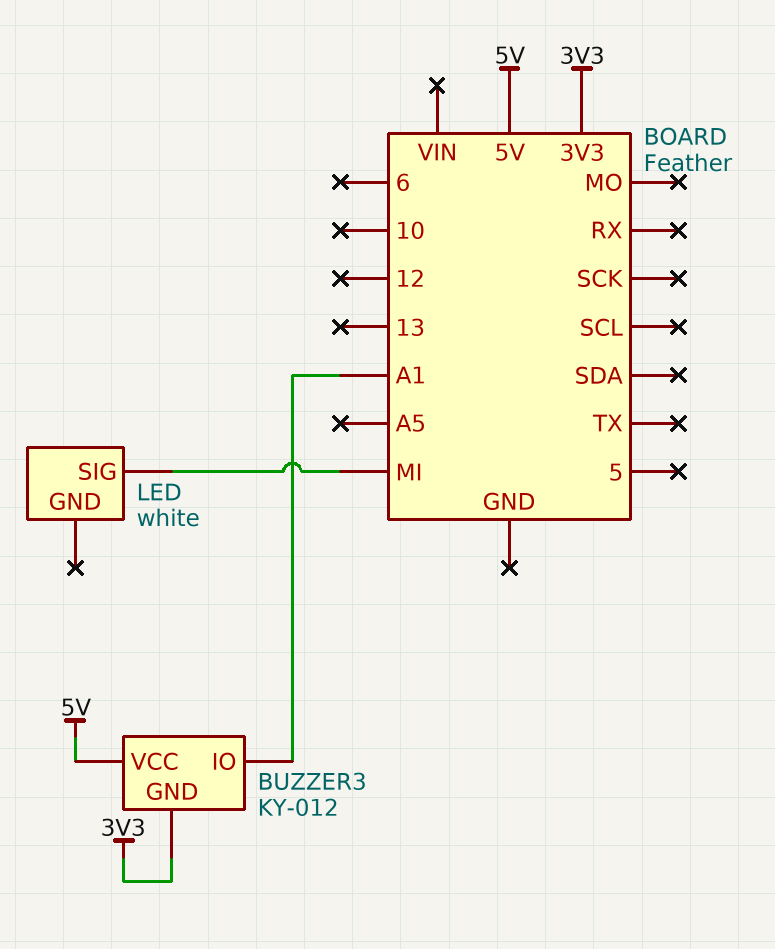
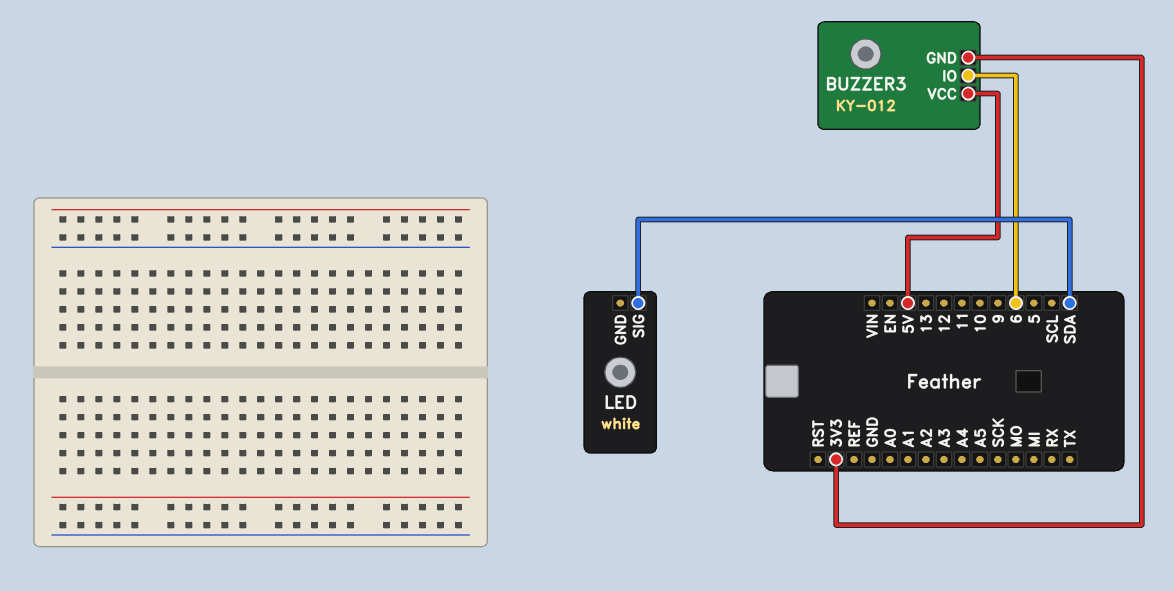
BUZZER3 pin IO: A1 -> 6
LED pin SIG: MI -> SDA

